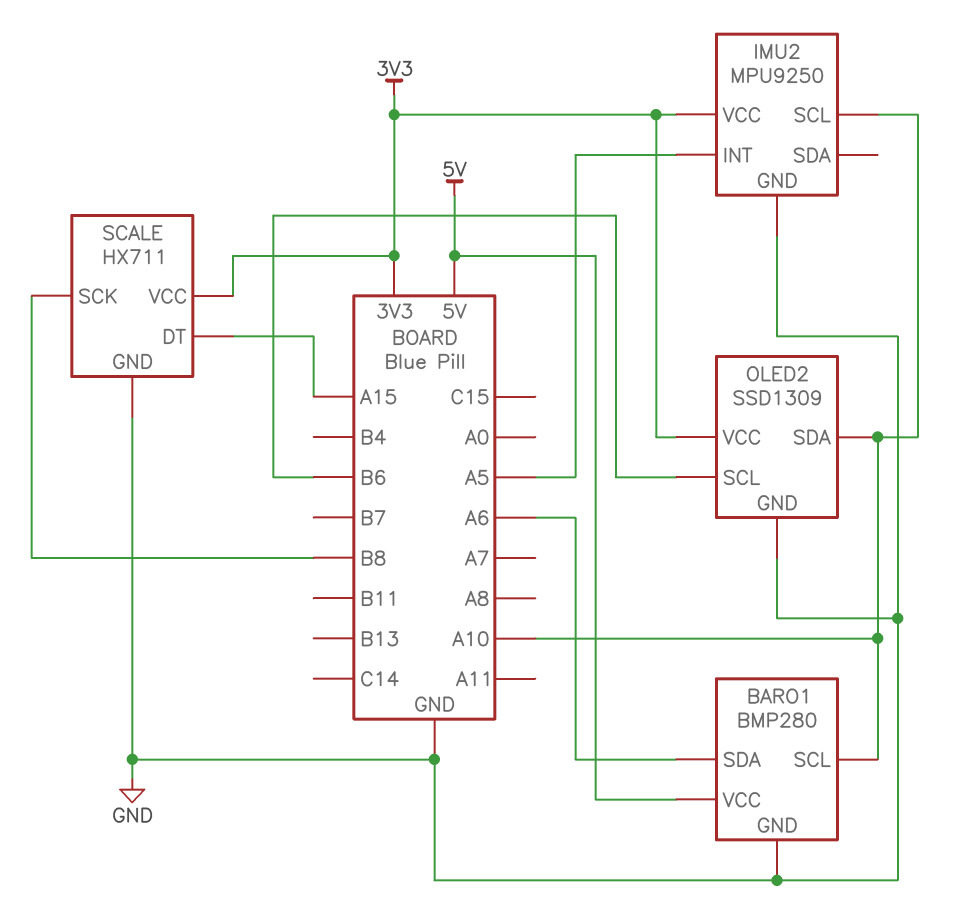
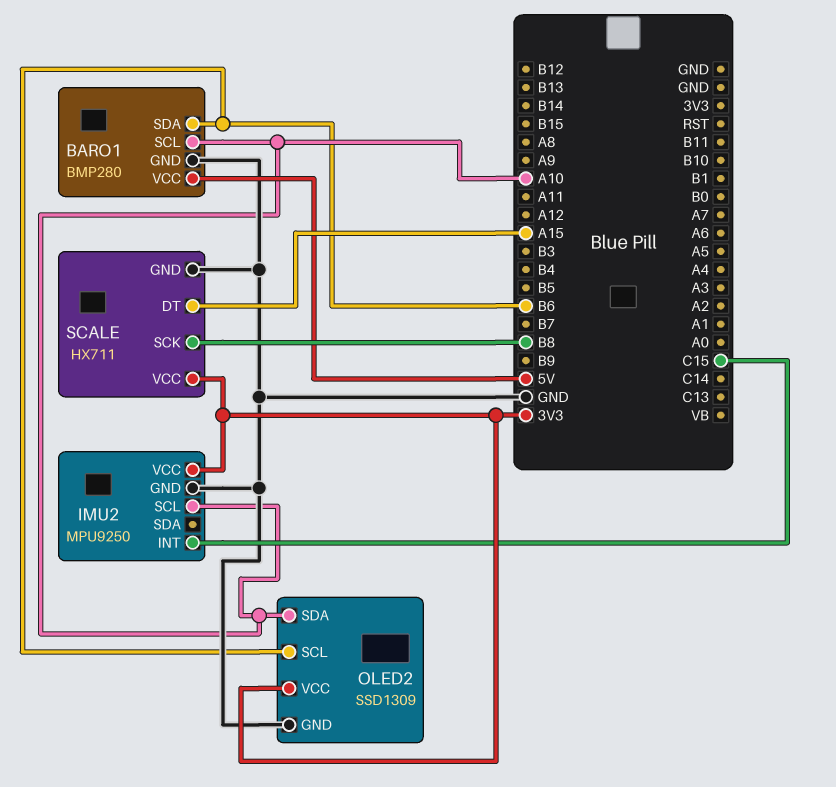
BARO1 pin SDA: A6 -> B6
IMU2 pin INT: A5 -> C15

